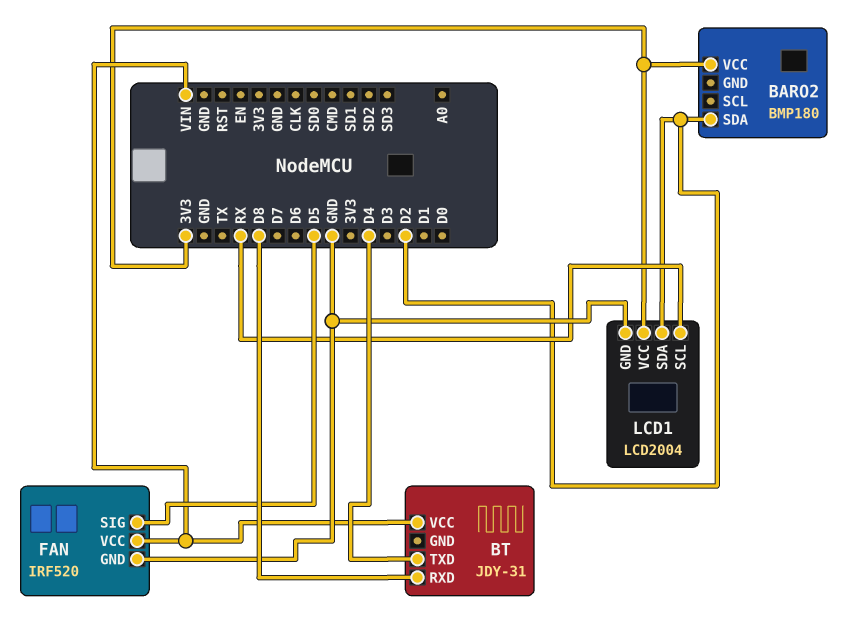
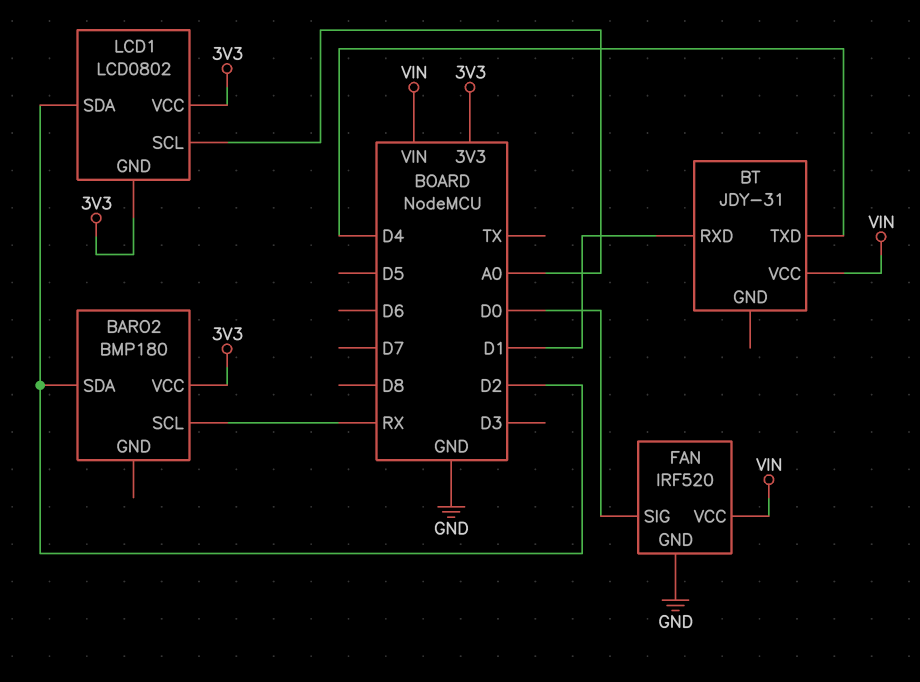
BARO2 pin SCL: none -> RX
BT pin RXD: D8 -> D1
FAN pin SIG: D5 -> D0
LCD1: LCD2004 -> LCD0802
LCD1 pin GND: GND -> 3V3
LCD1 pin SCL: RX -> A0

